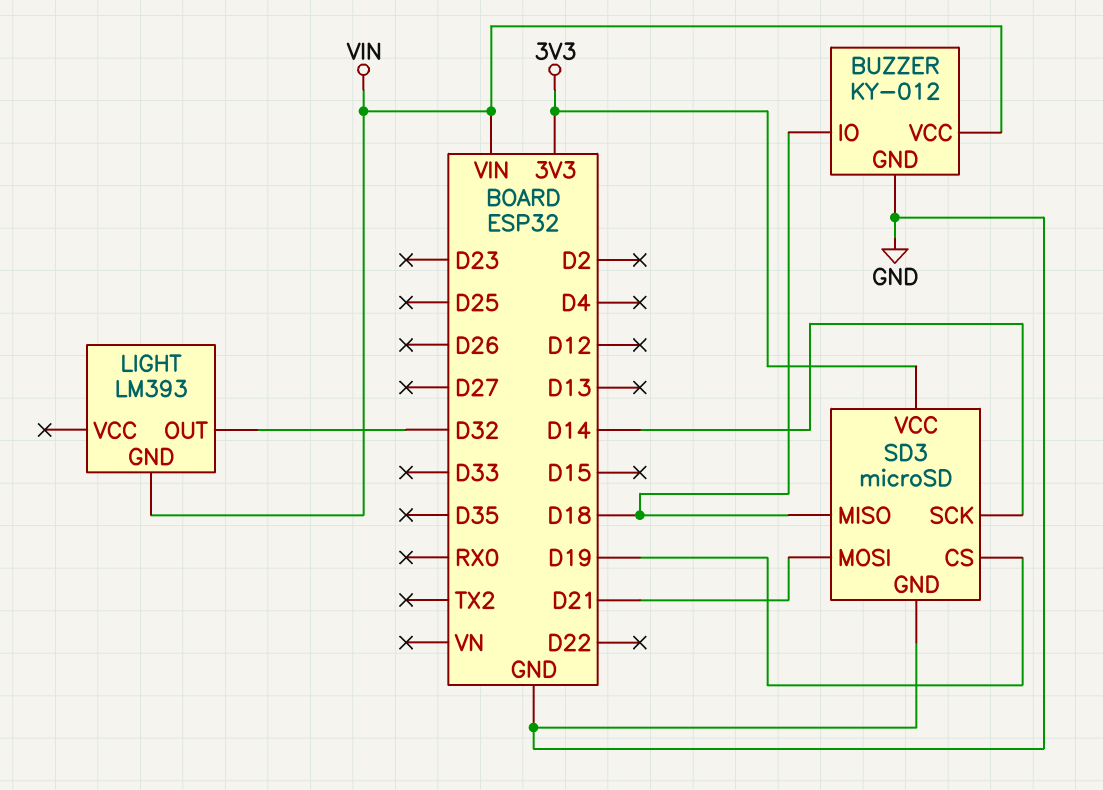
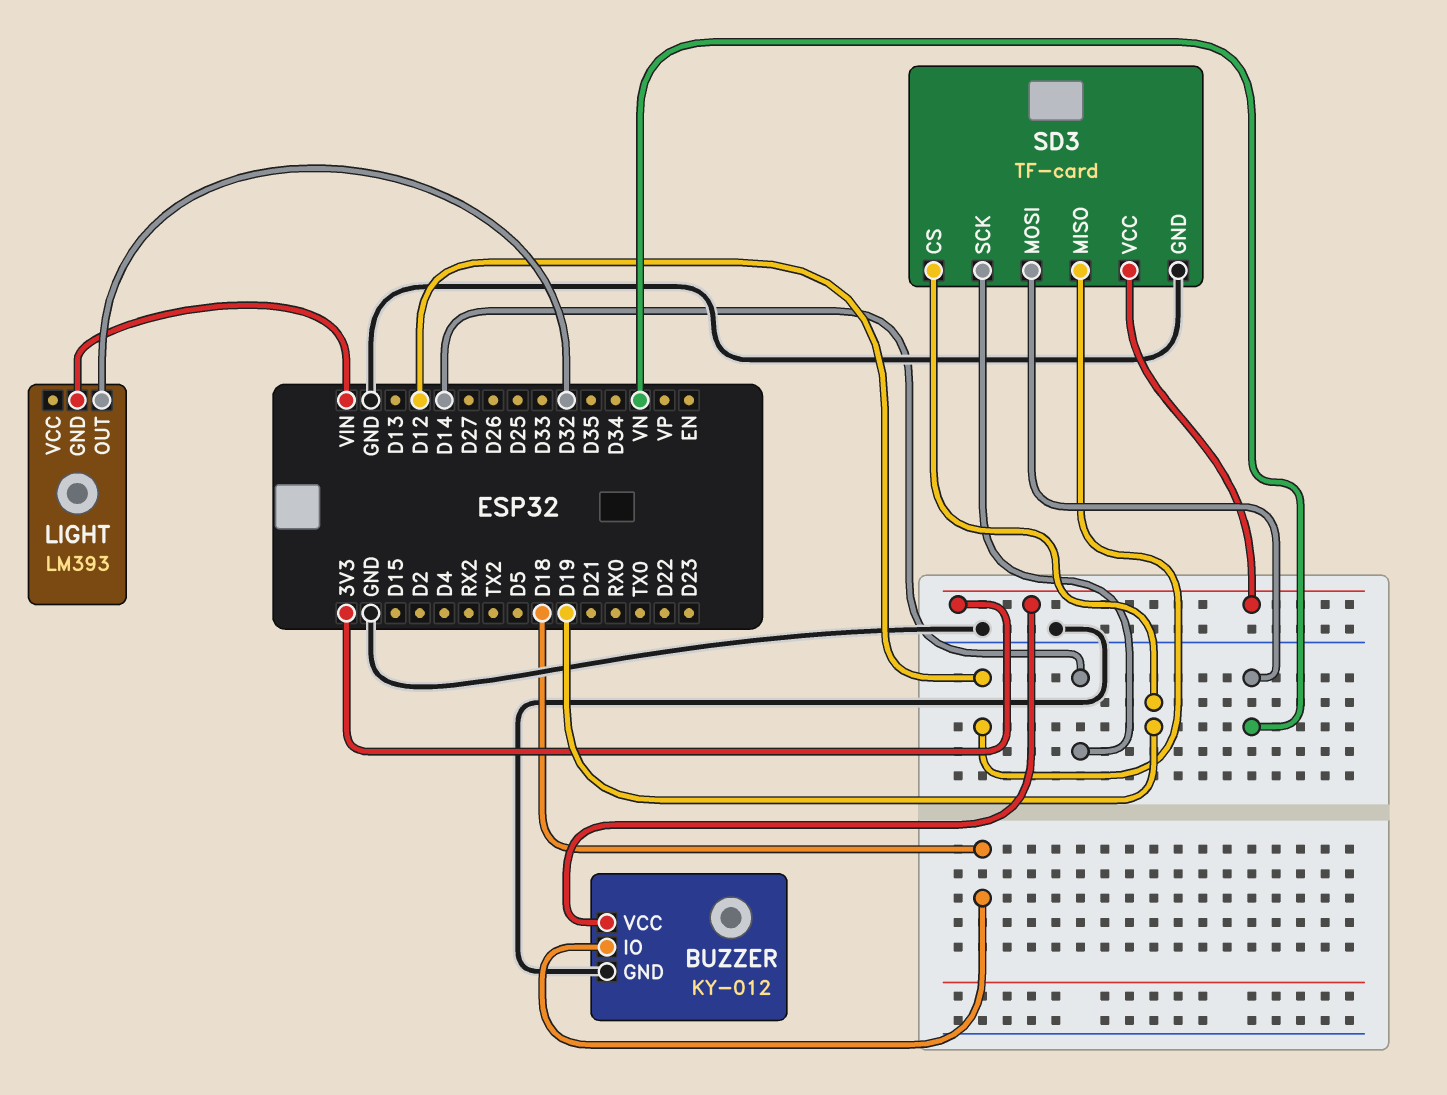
BUZZER pin VCC: VIN -> 3V3
SD3: microSD -> TF-card
SD3 pin MISO: D18 -> D12
SD3 pin MOSI: D21 -> VN

